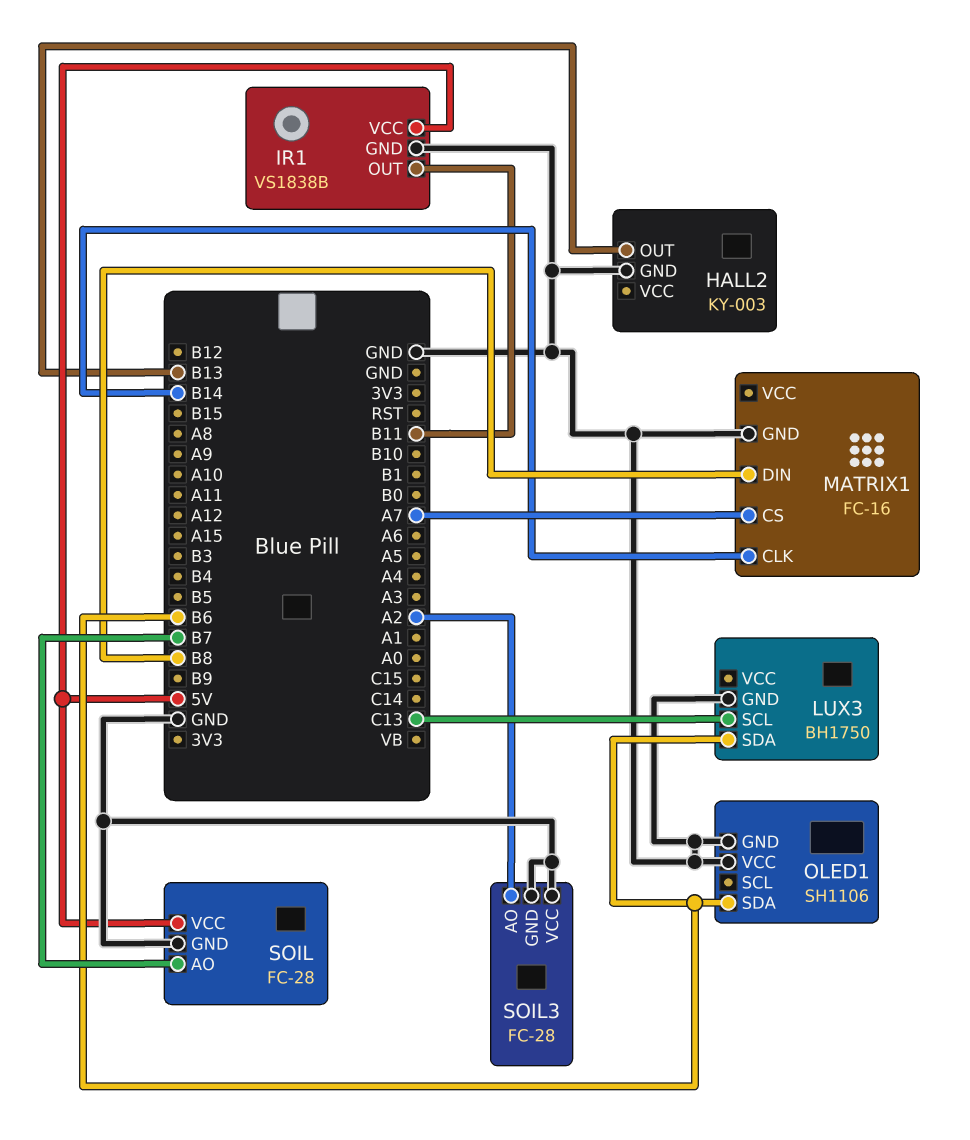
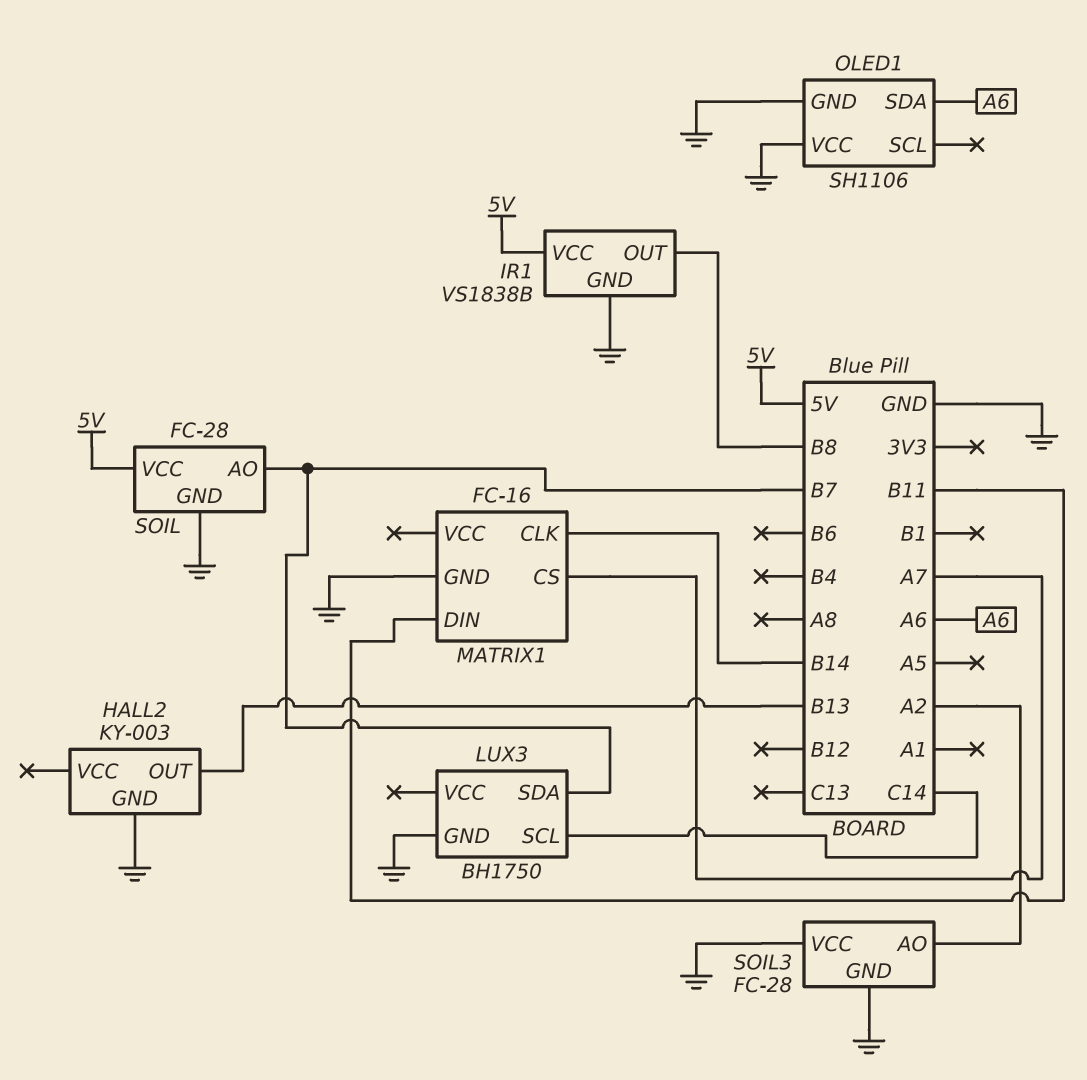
IR1 pin OUT: B11 -> B8
LUX3 pin SCL: C13 -> C14
LUX3 pin SDA: B6 -> B7
MATRIX1 pin DIN: B8 -> B11
OLED1 pin SDA: B6 -> A6

